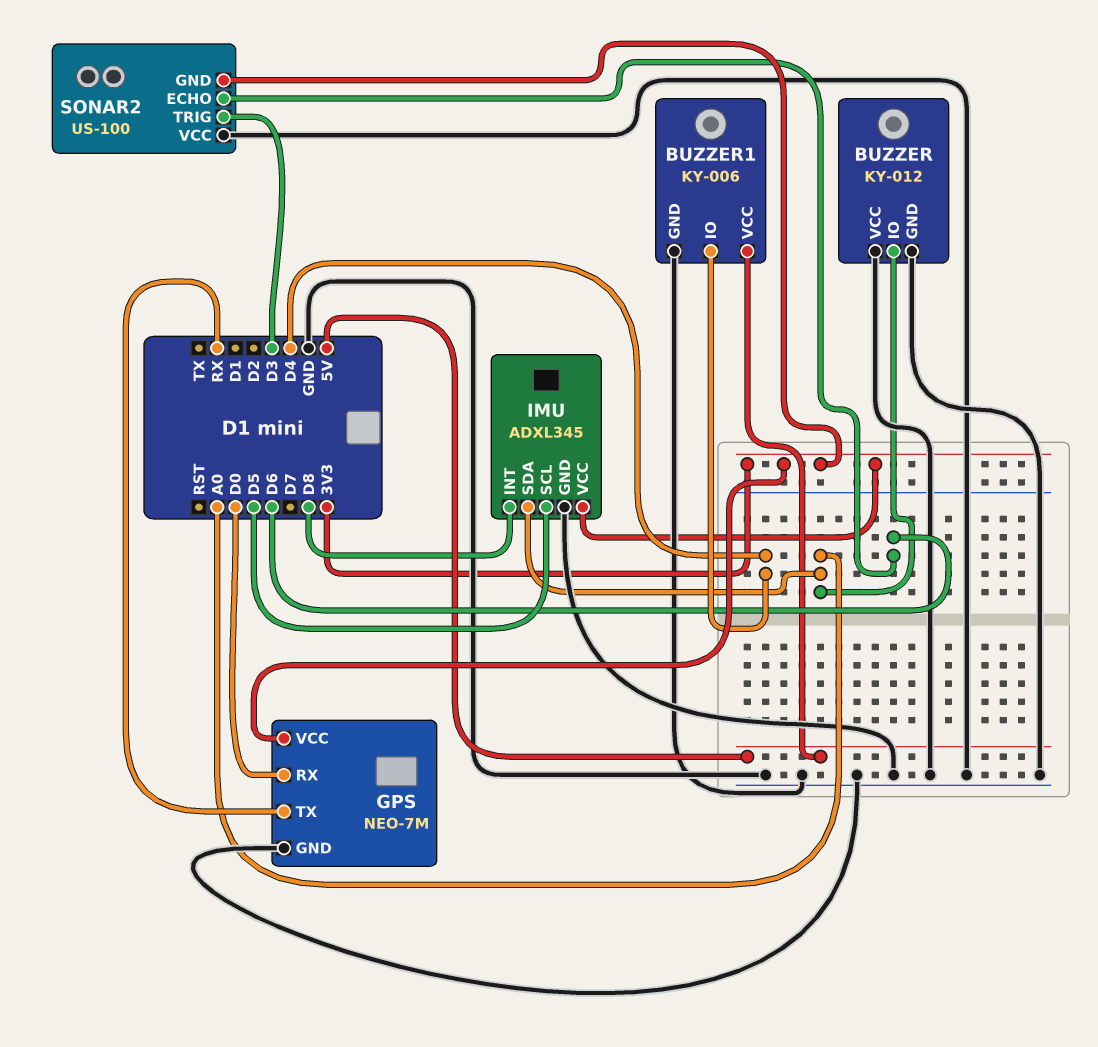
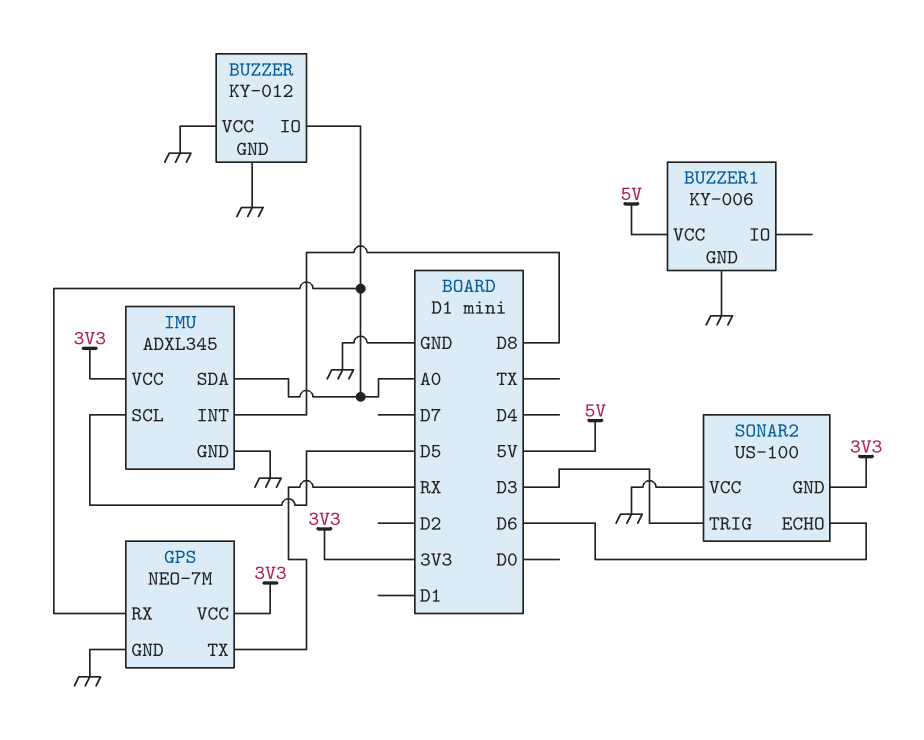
BUZZER1 pin IO: D4 -> none
GPS pin RX: D0 -> A0

